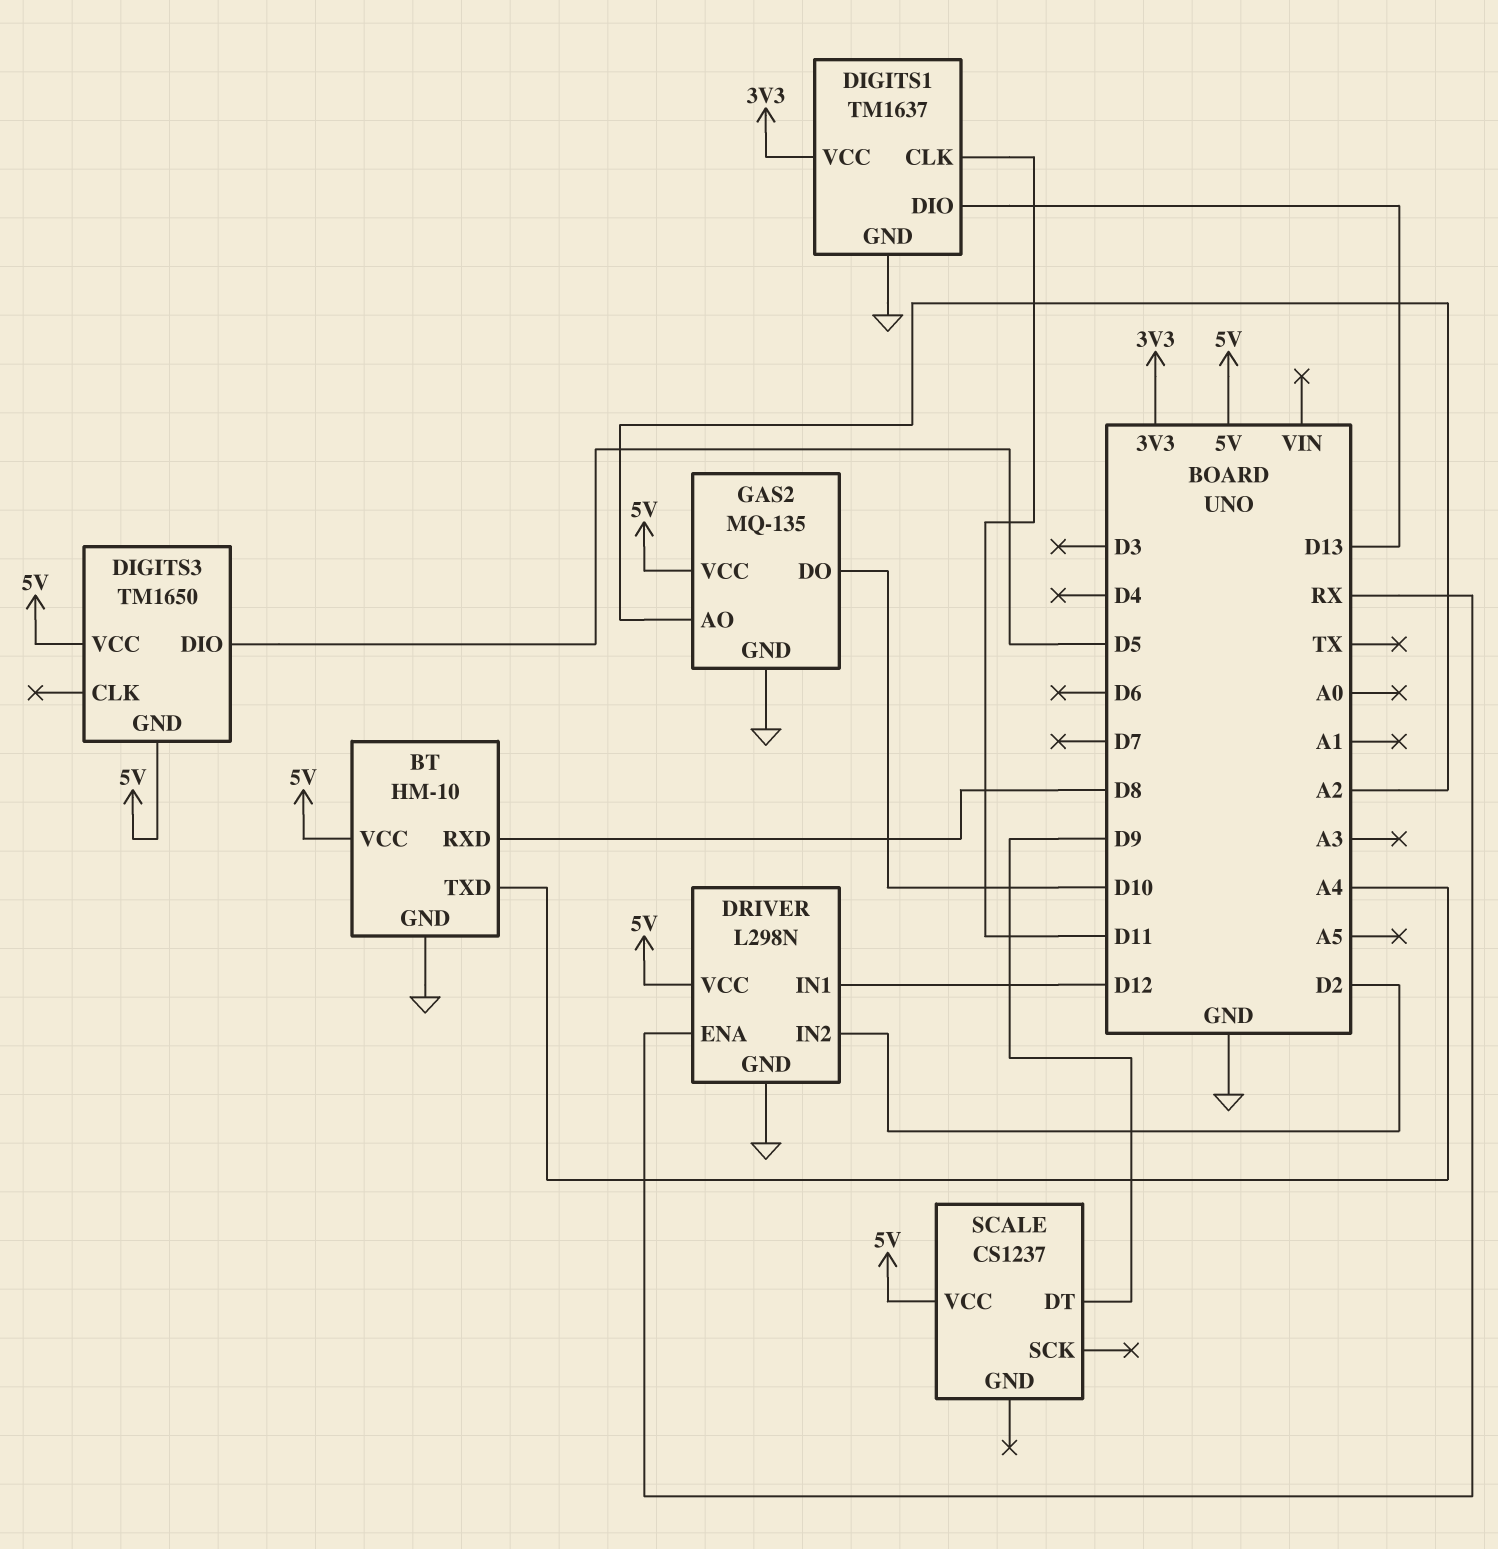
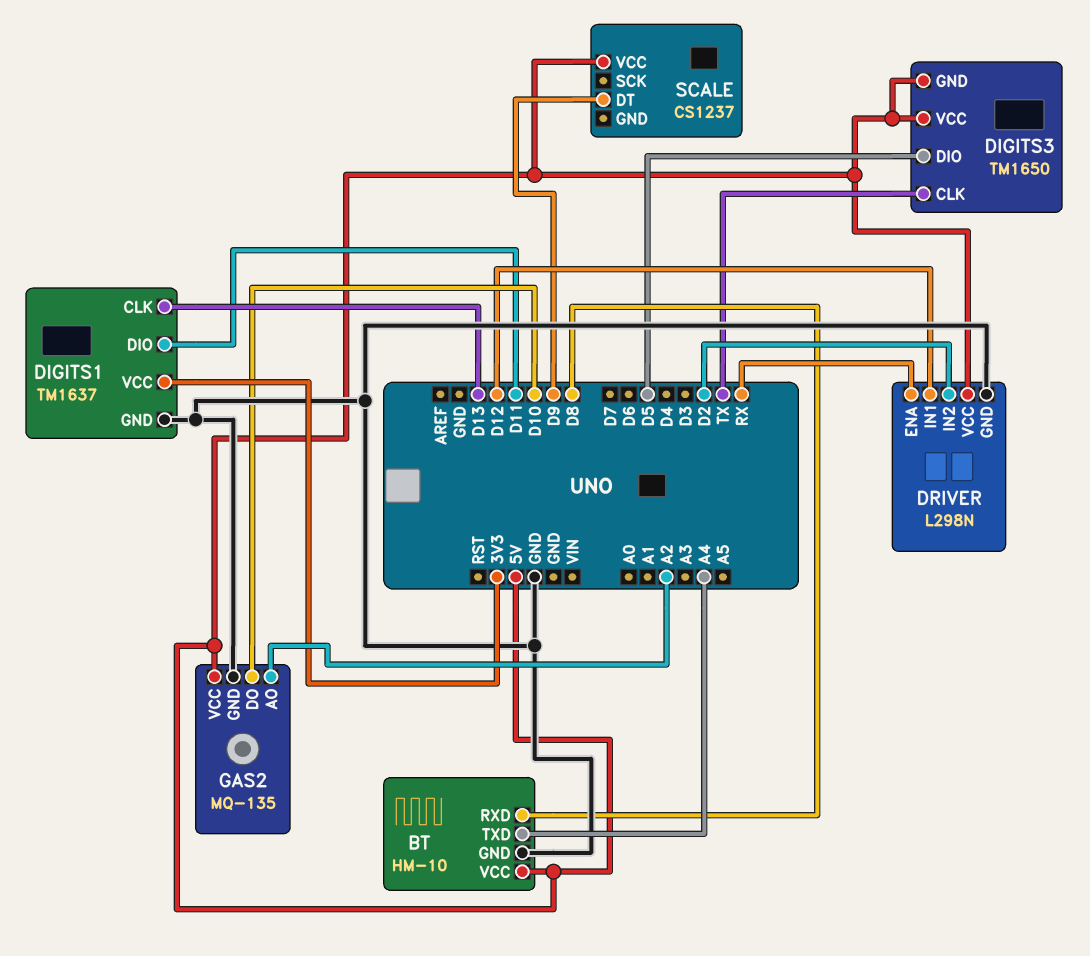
DIGITS1 pin CLK: D11 -> D13
DIGITS1 pin DIO: D13 -> D11
DIGITS3 pin CLK: none -> TX

